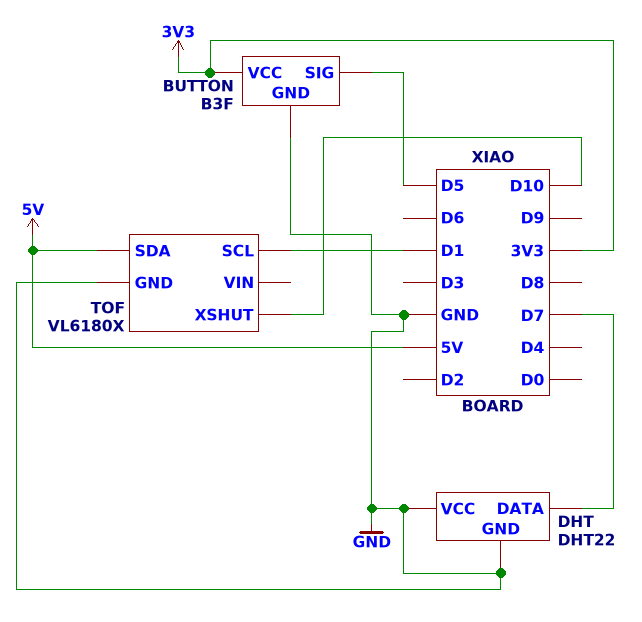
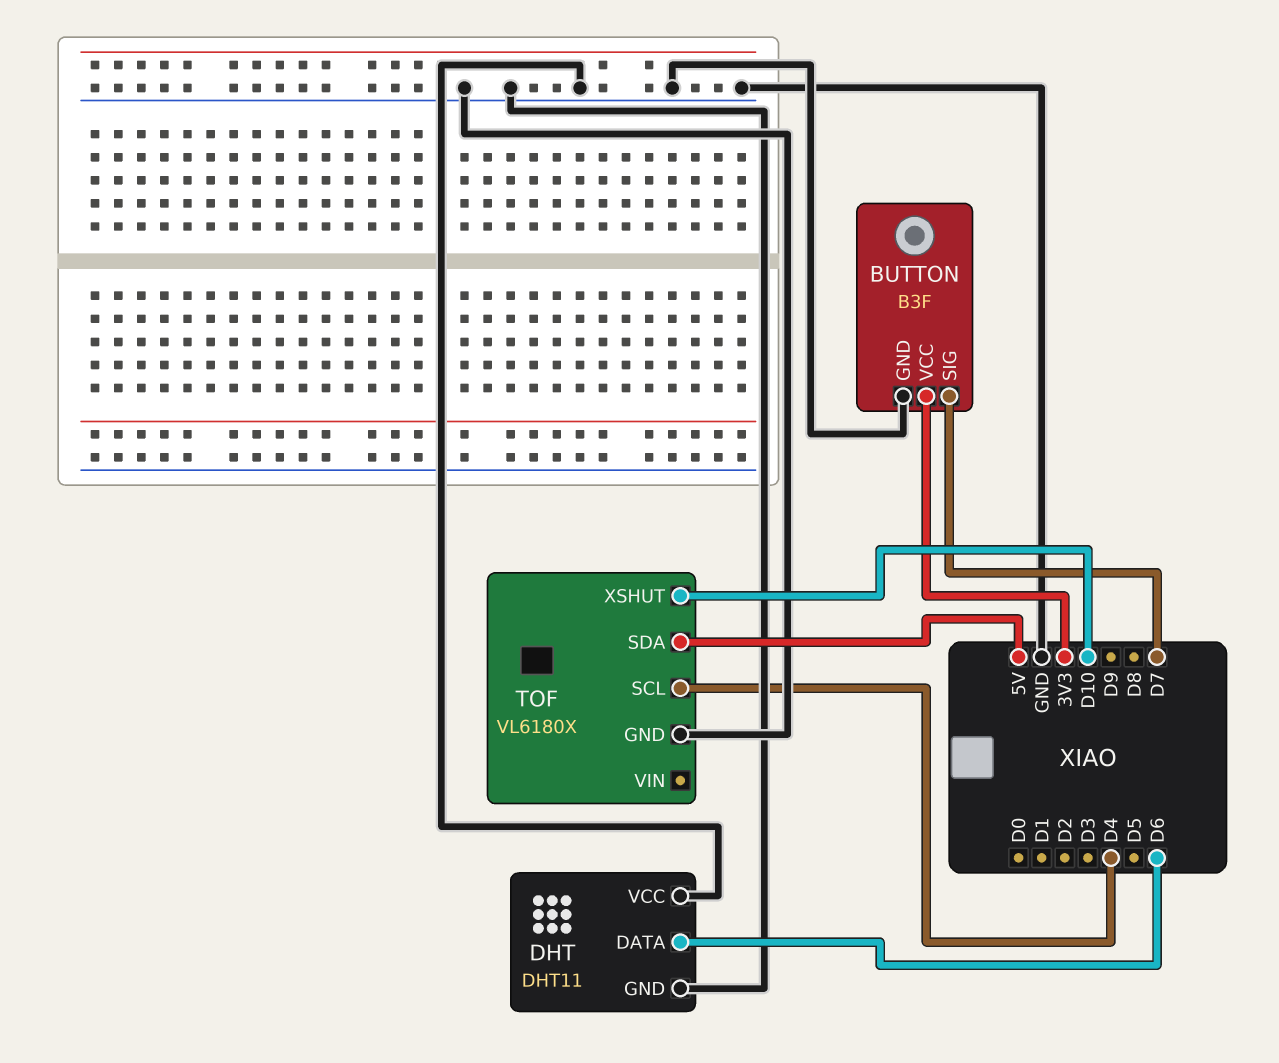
BUTTON pin SIG: D5 -> D7
DHT: DHT22 -> DHT11
DHT pin DATA: D7 -> D6
TOF pin SCL: D1 -> D4

